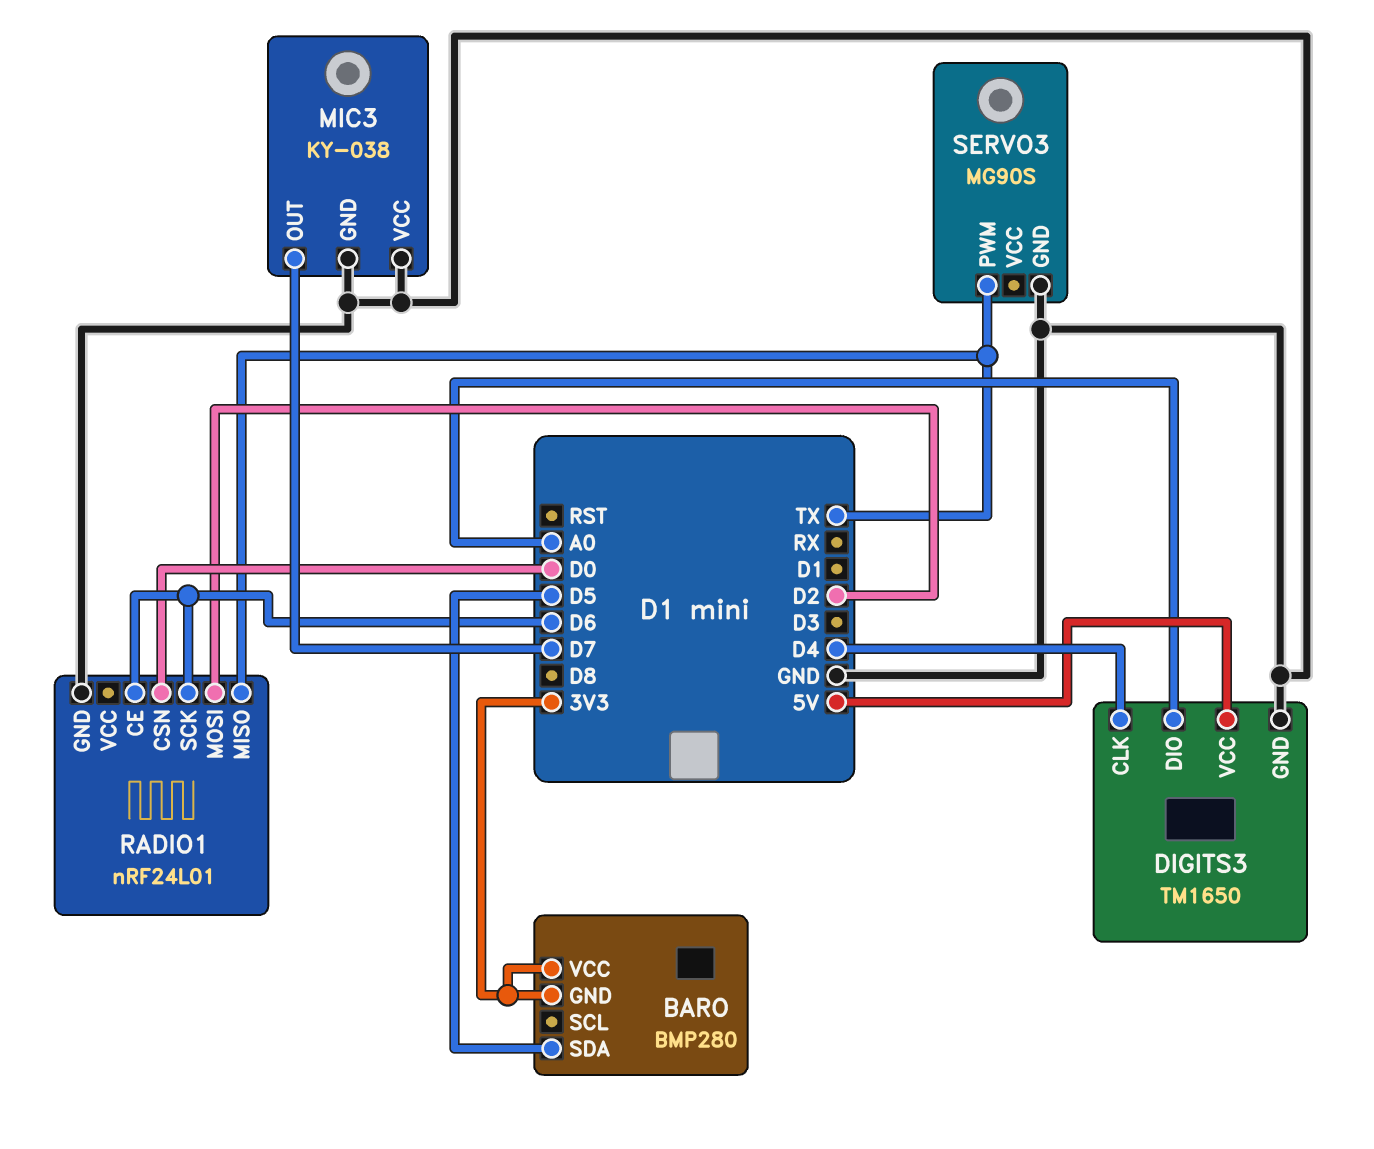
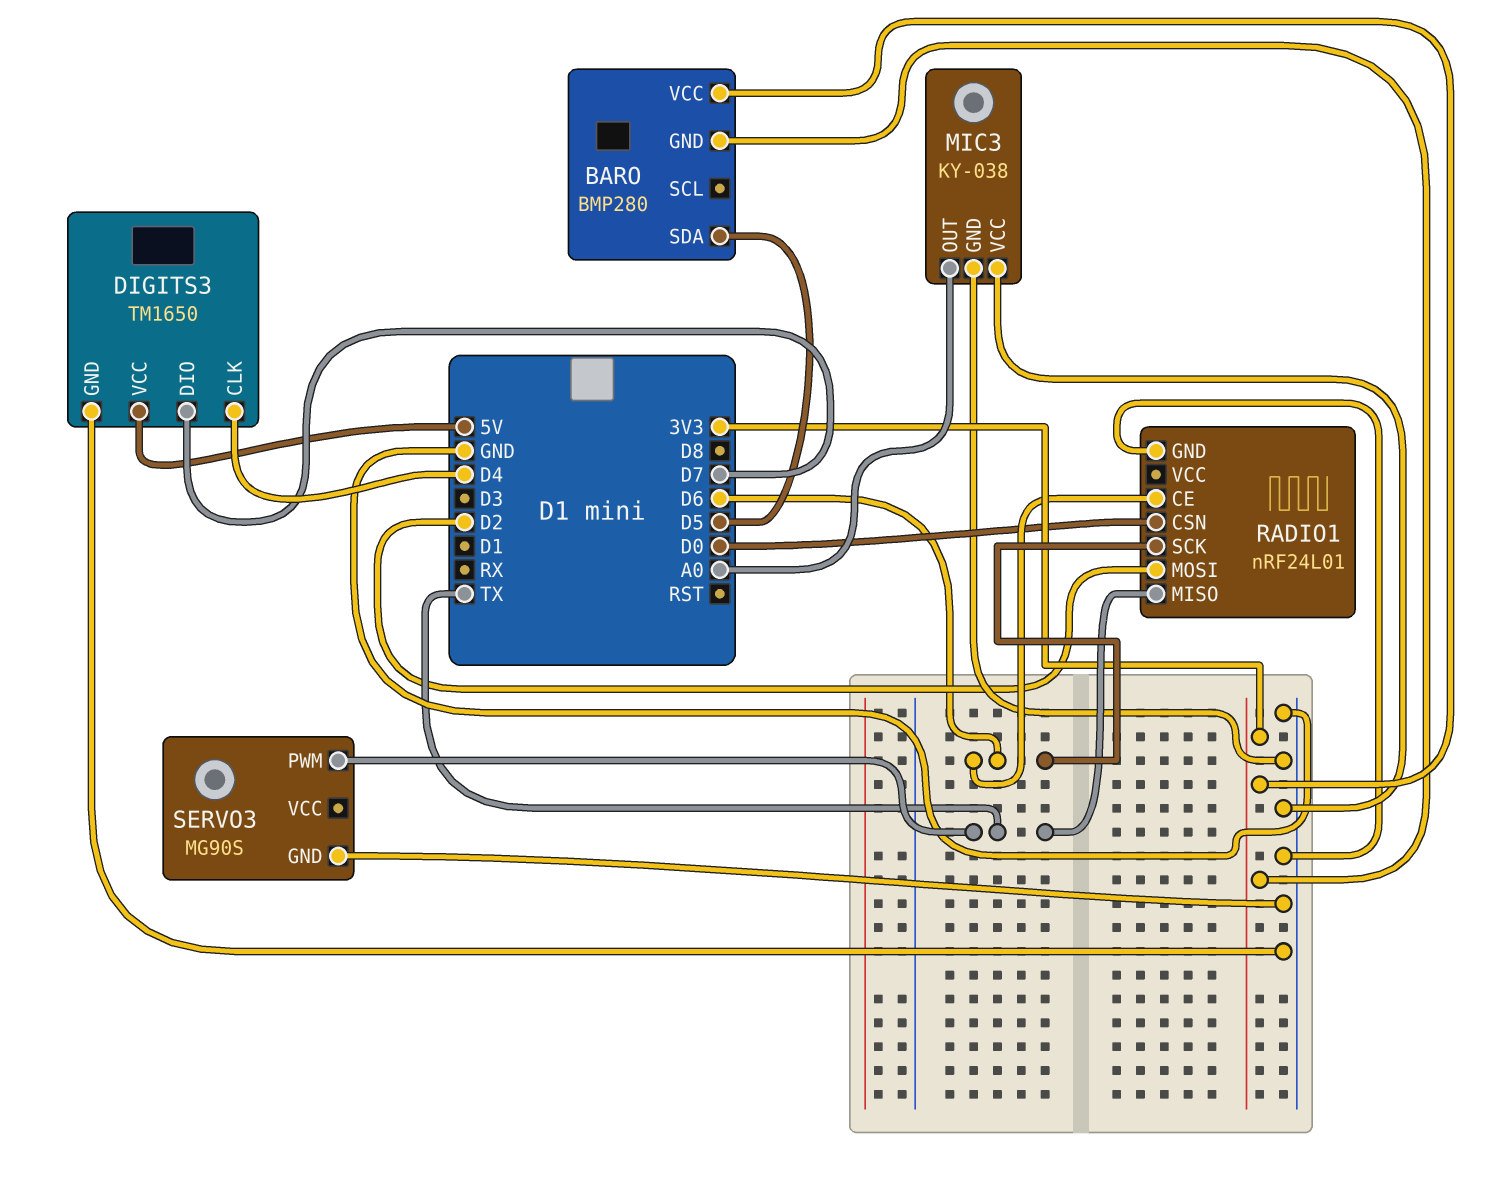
DIGITS3 pin DIO: A0 -> D7
MIC3 pin OUT: D7 -> A0

